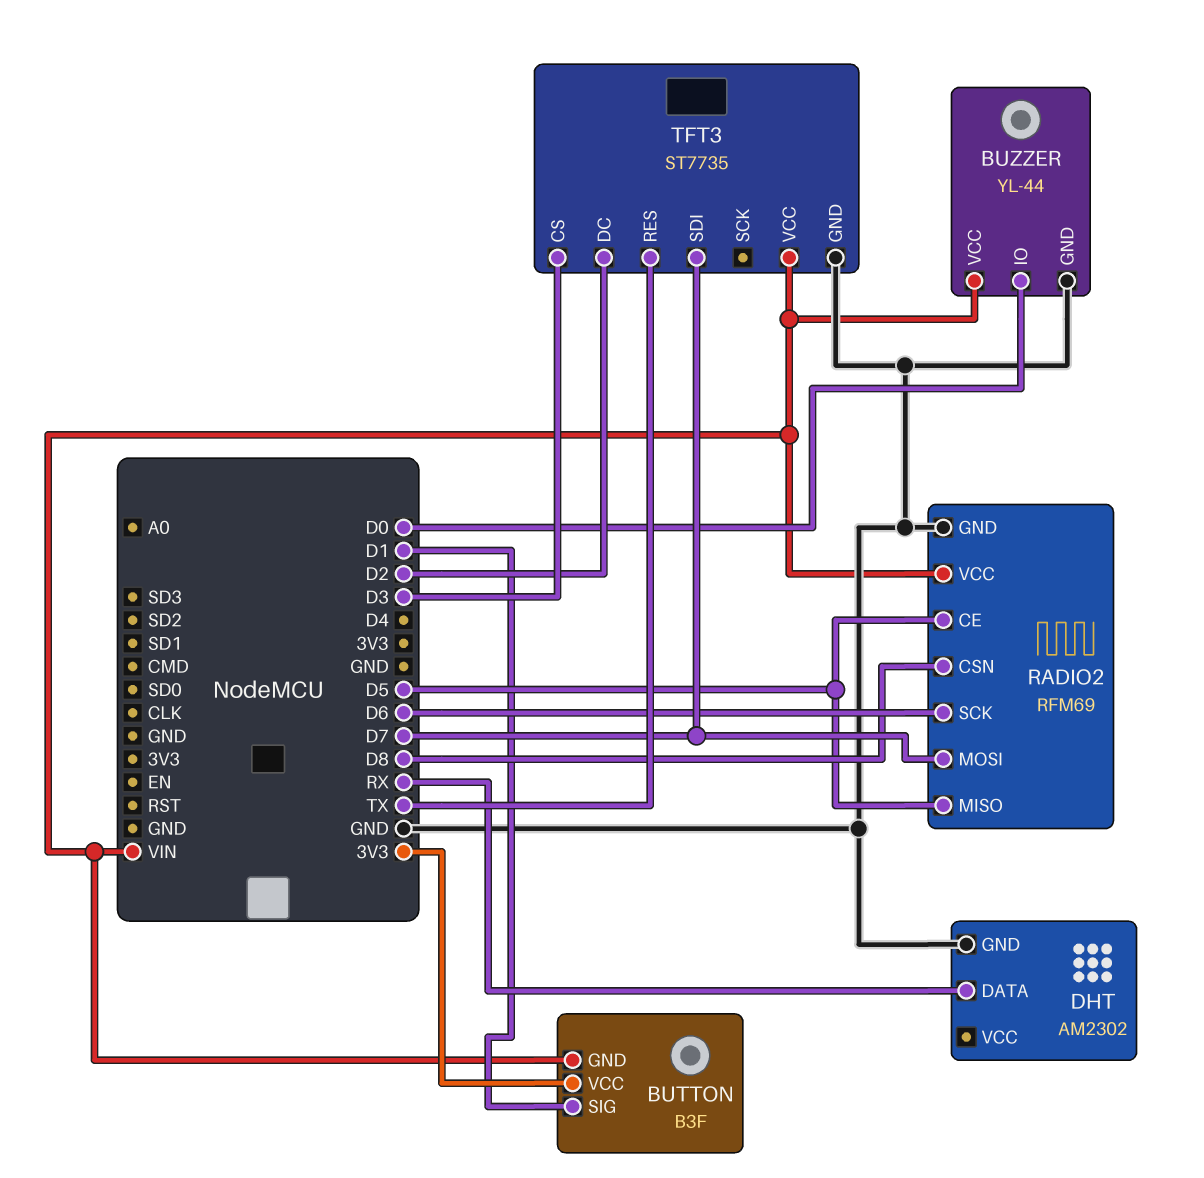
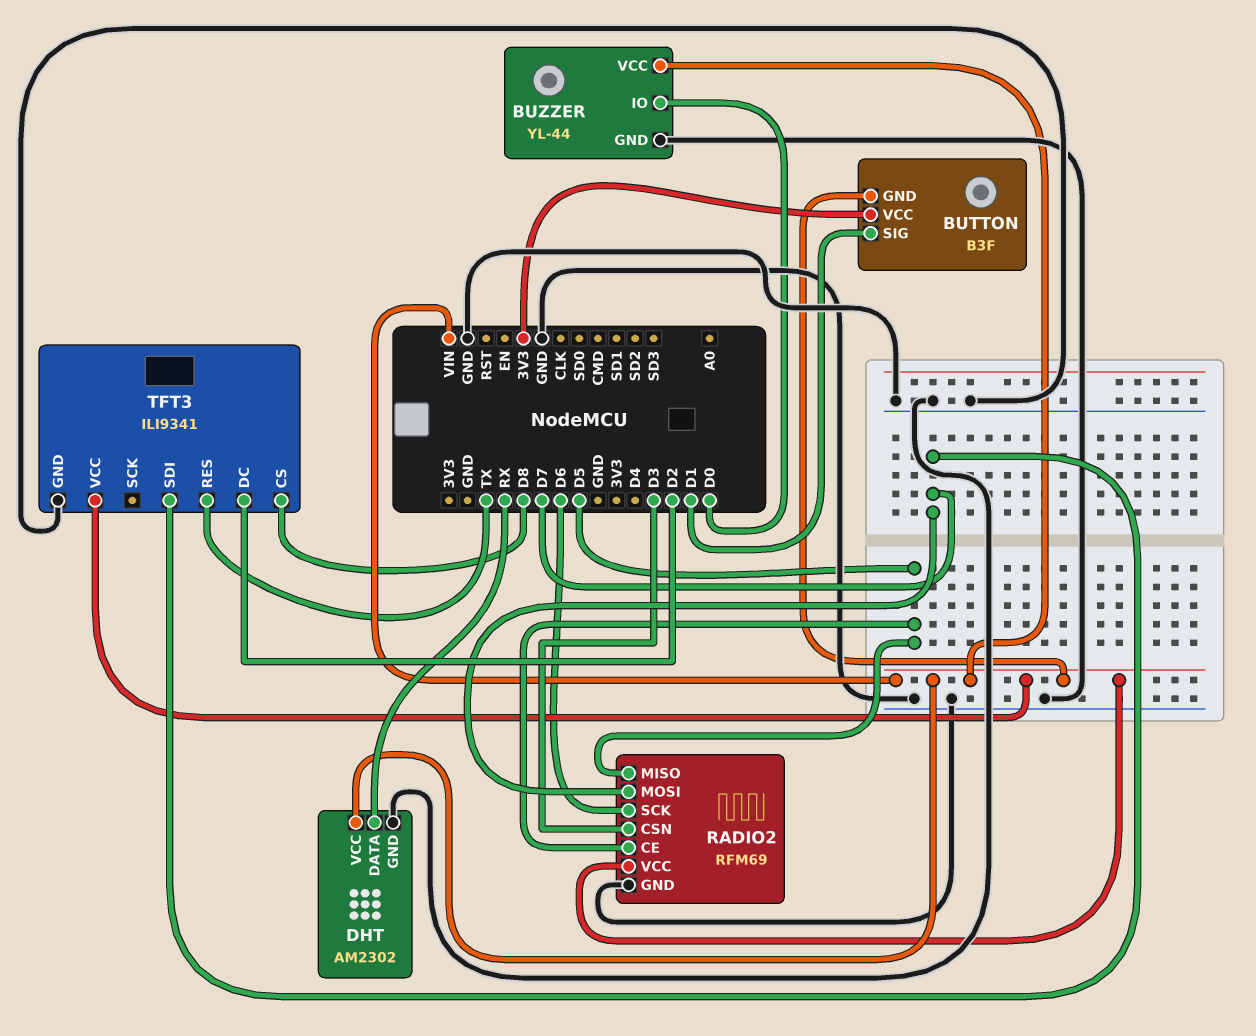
DHT pin VCC: none -> VIN
RADIO2 pin CSN: D8 -> D3
TFT3: ST7735 -> ILI9341
TFT3 pin CS: D3 -> D8

